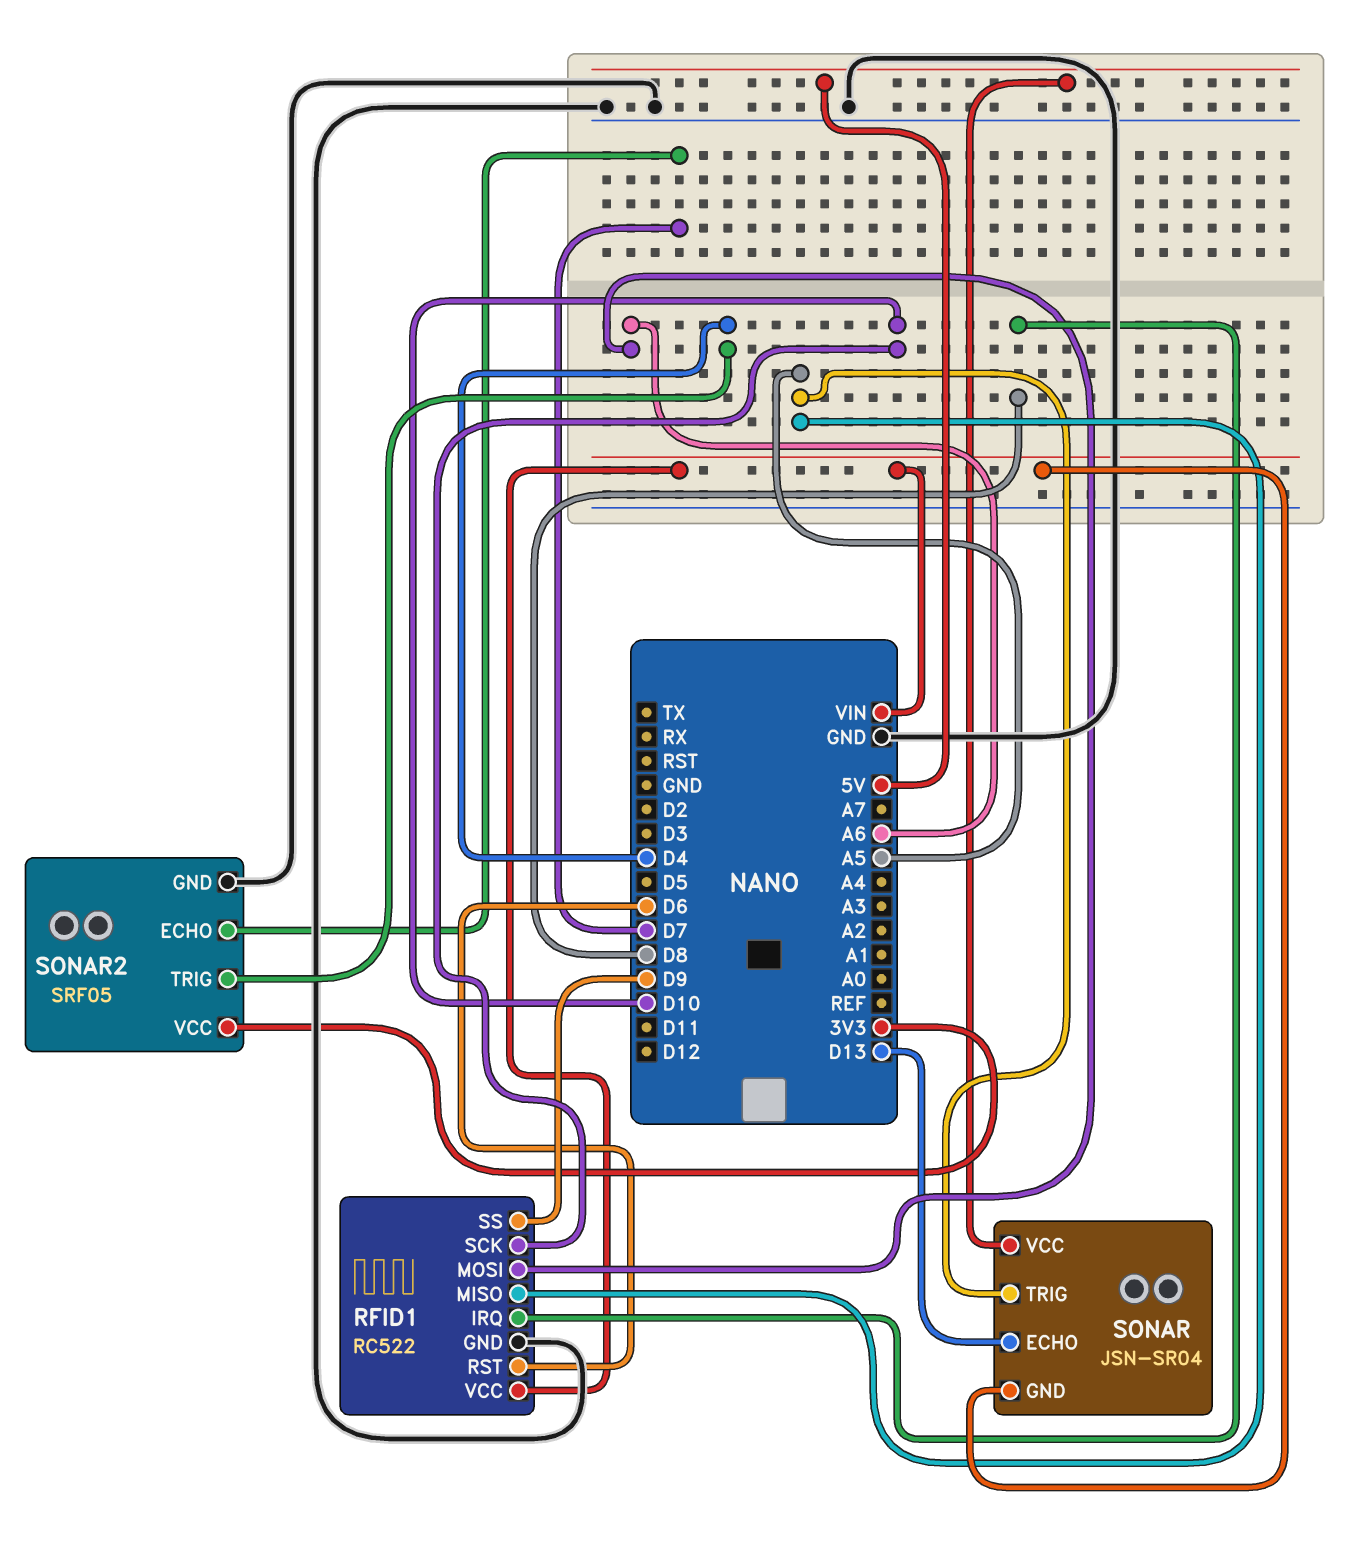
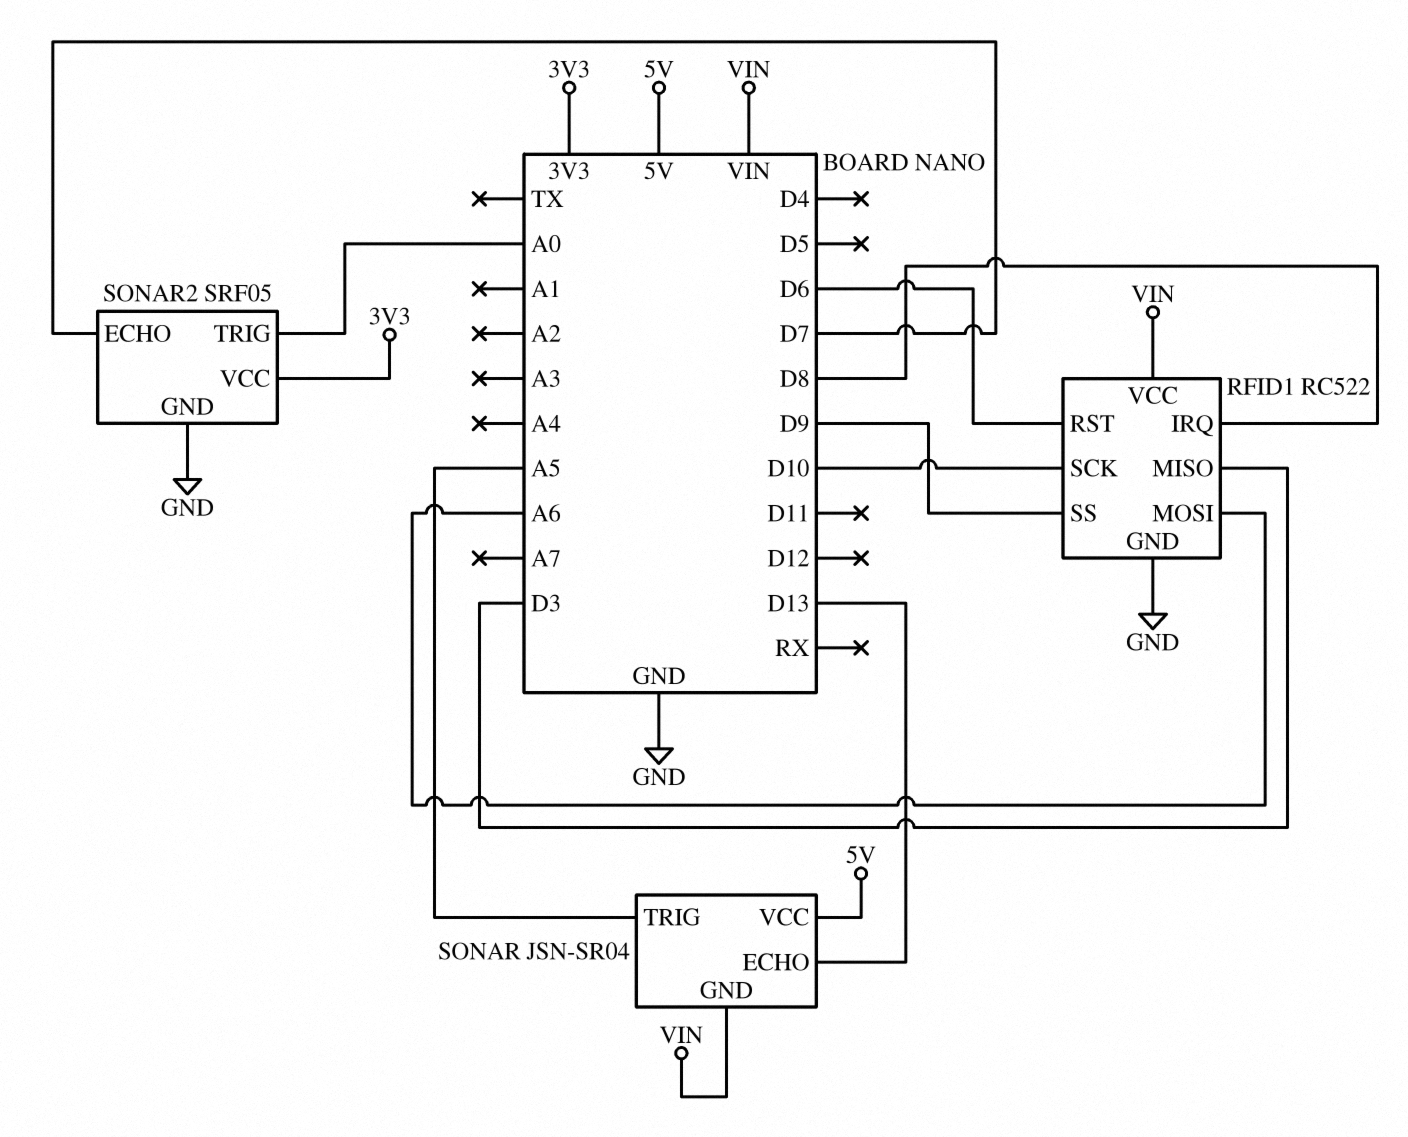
RFID1 pin MISO: A5 -> D3
SONAR2 pin TRIG: D4 -> A0

